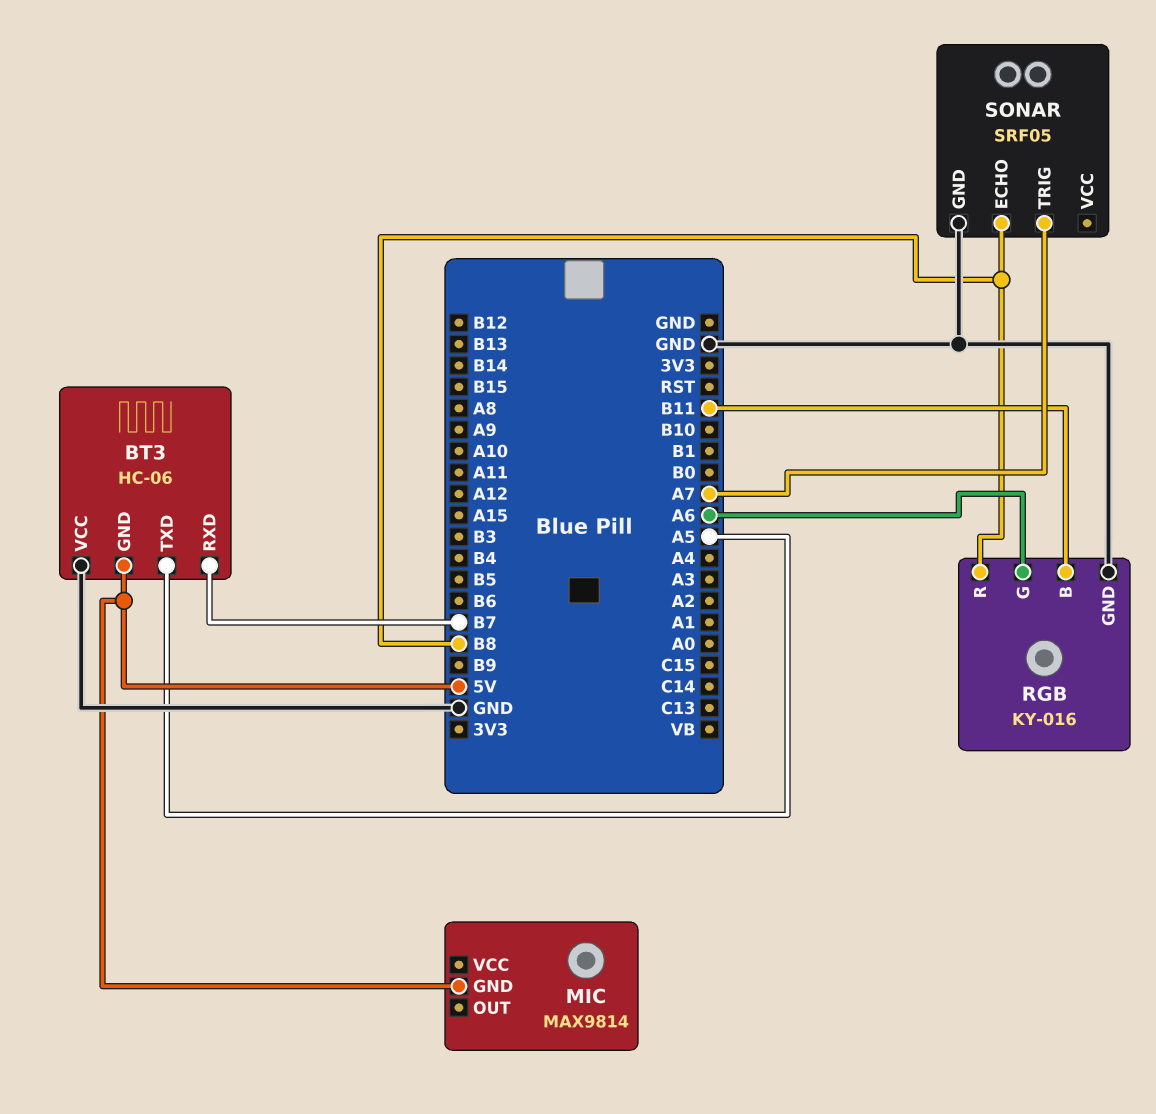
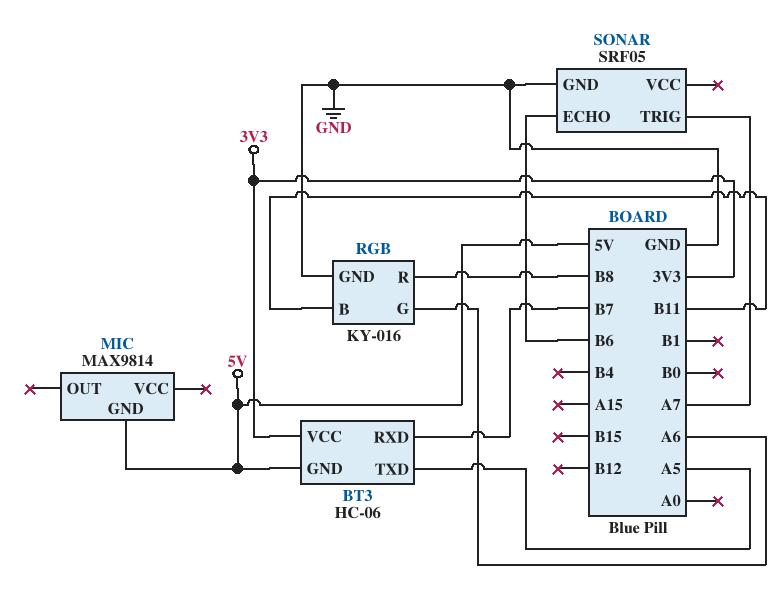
BT3 pin VCC: GND -> 3V3
SONAR pin ECHO: B8 -> B6

